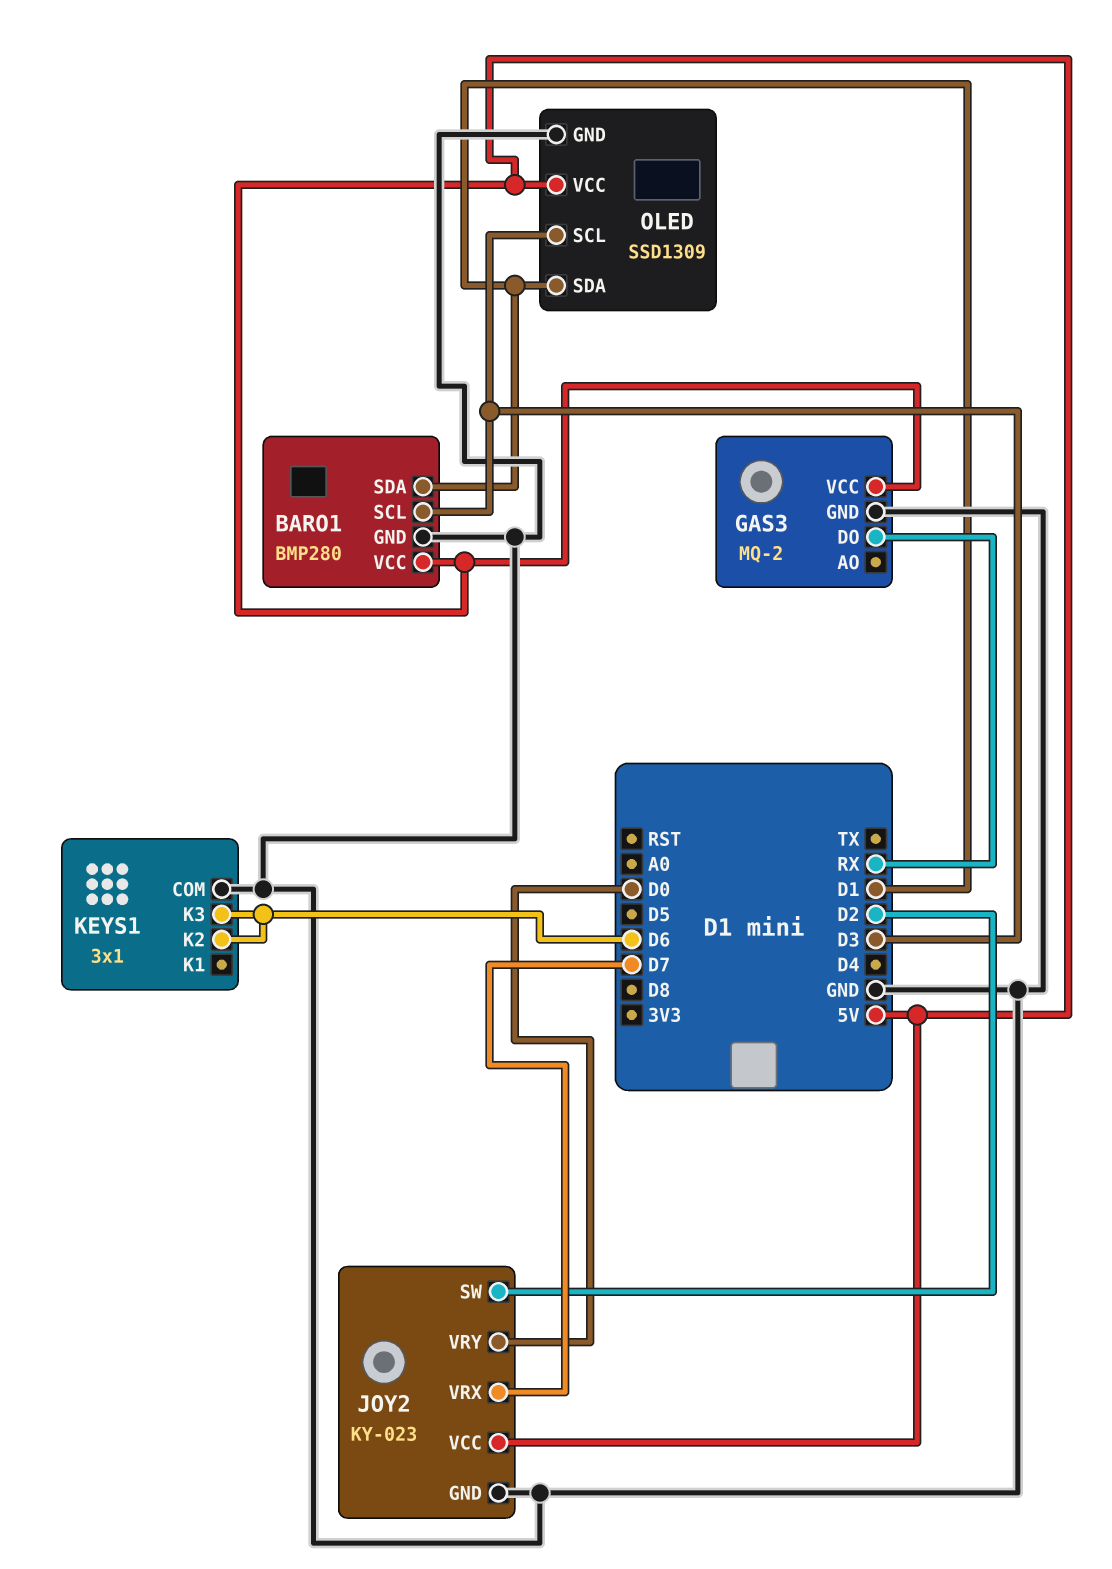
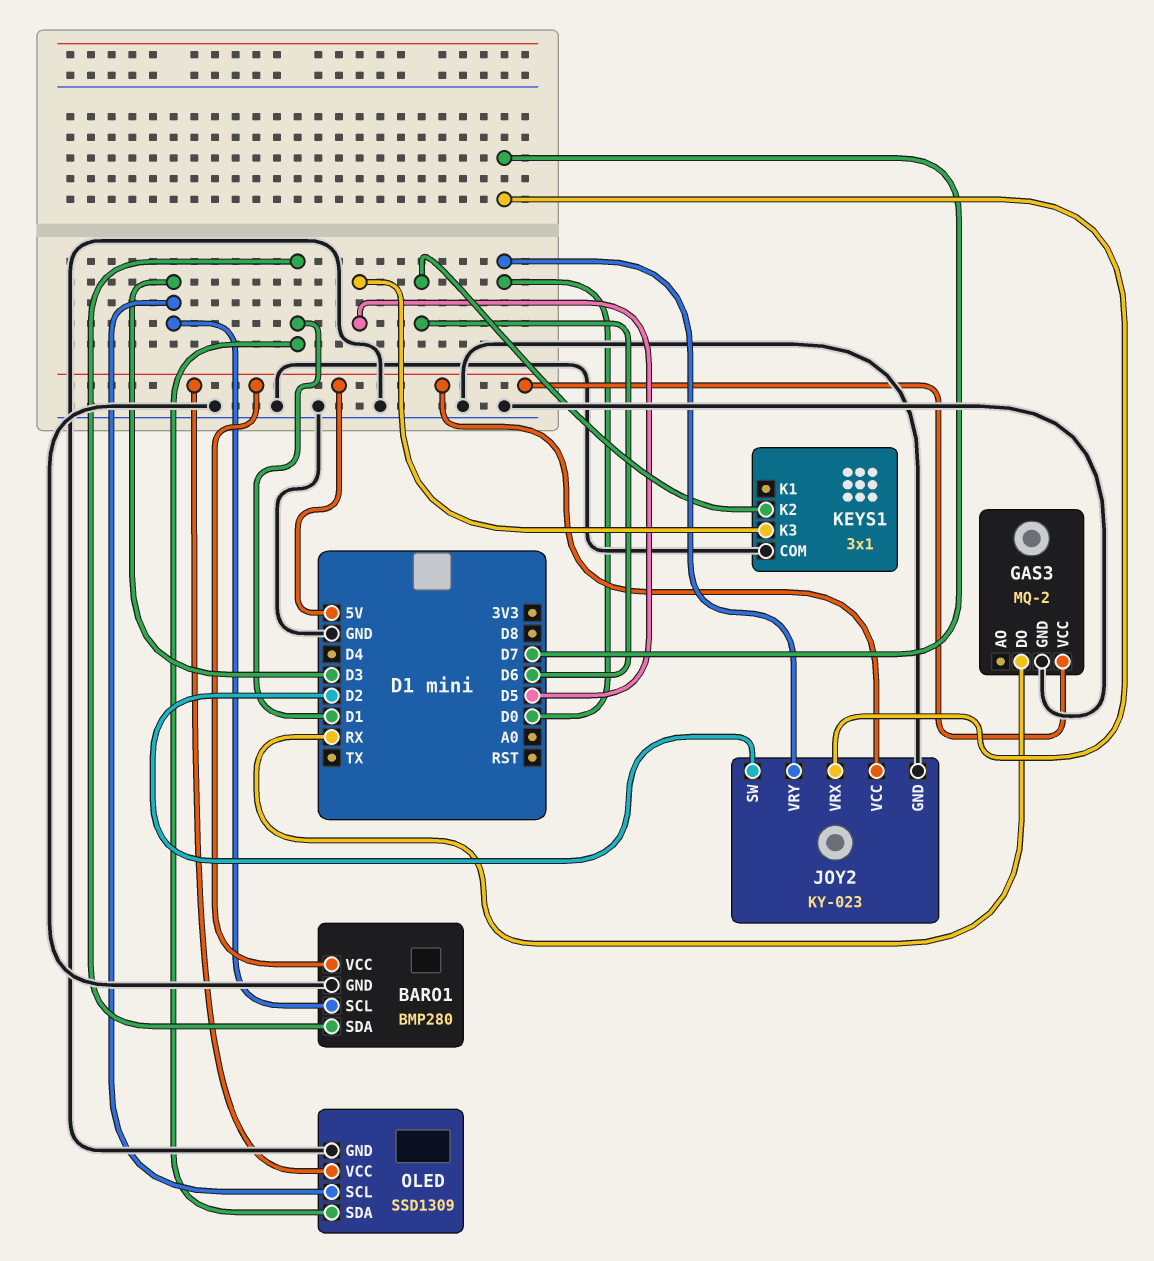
KEYS1 pin K3: D6 -> D5

